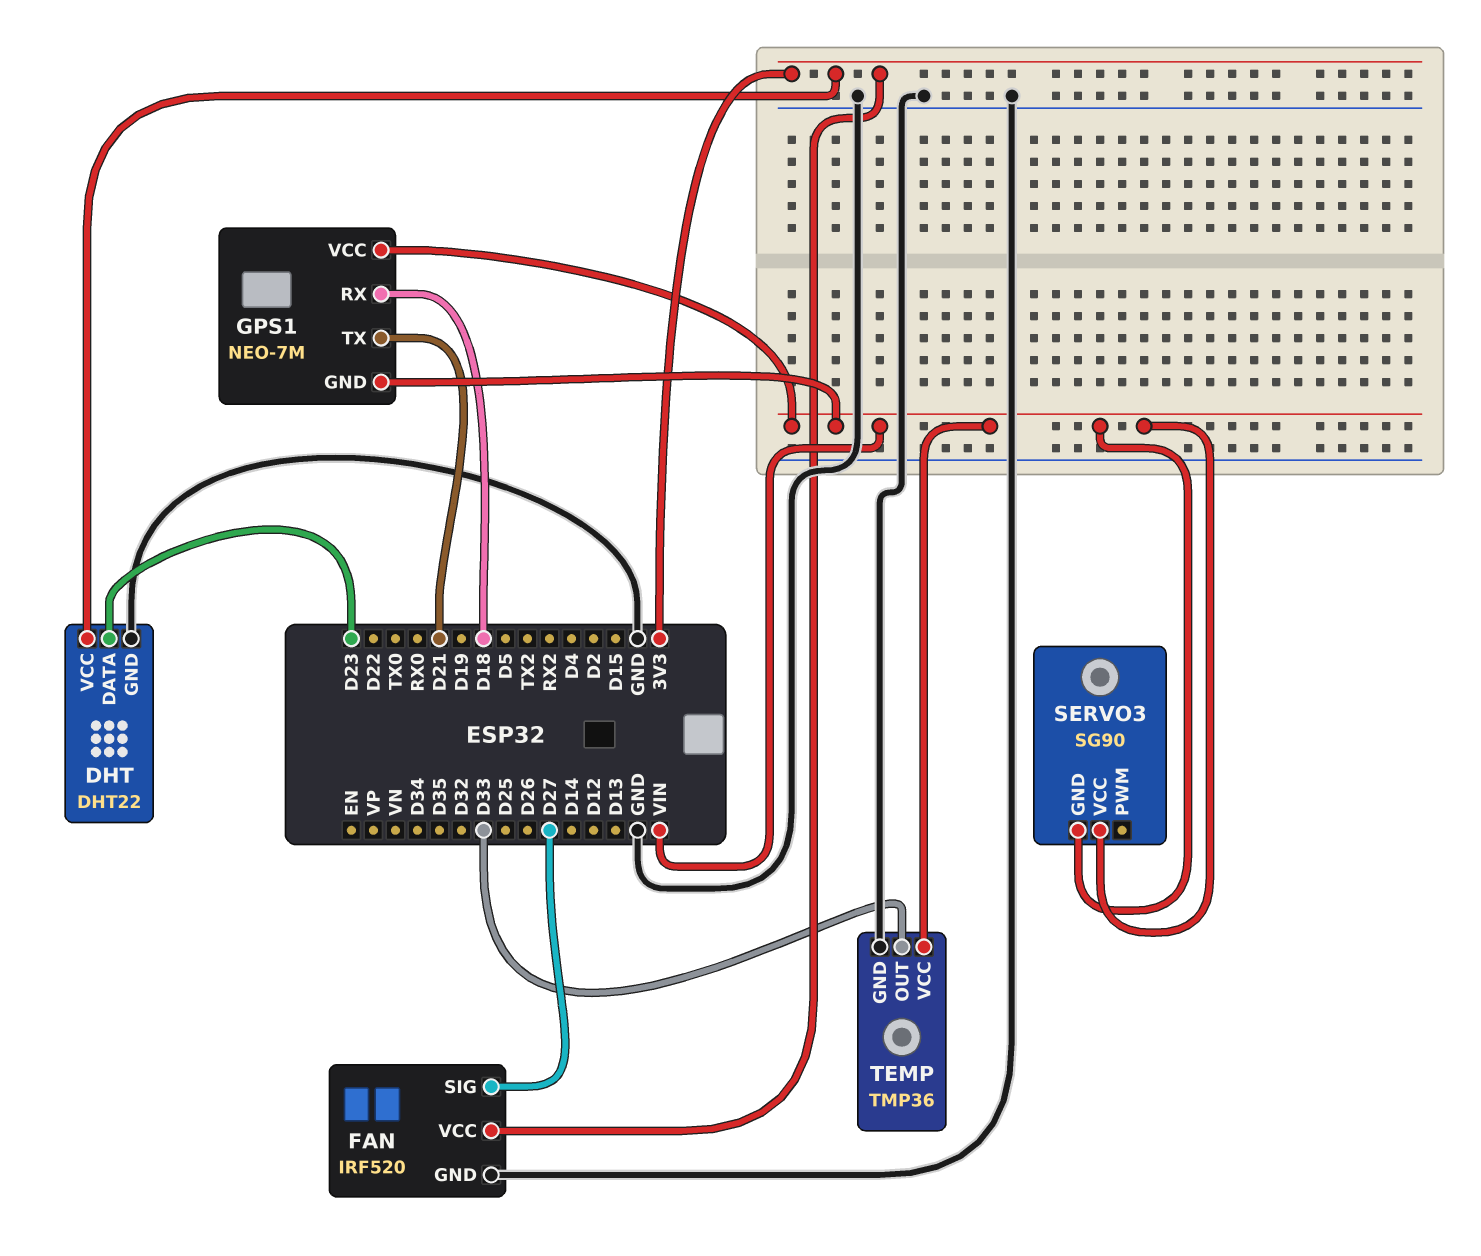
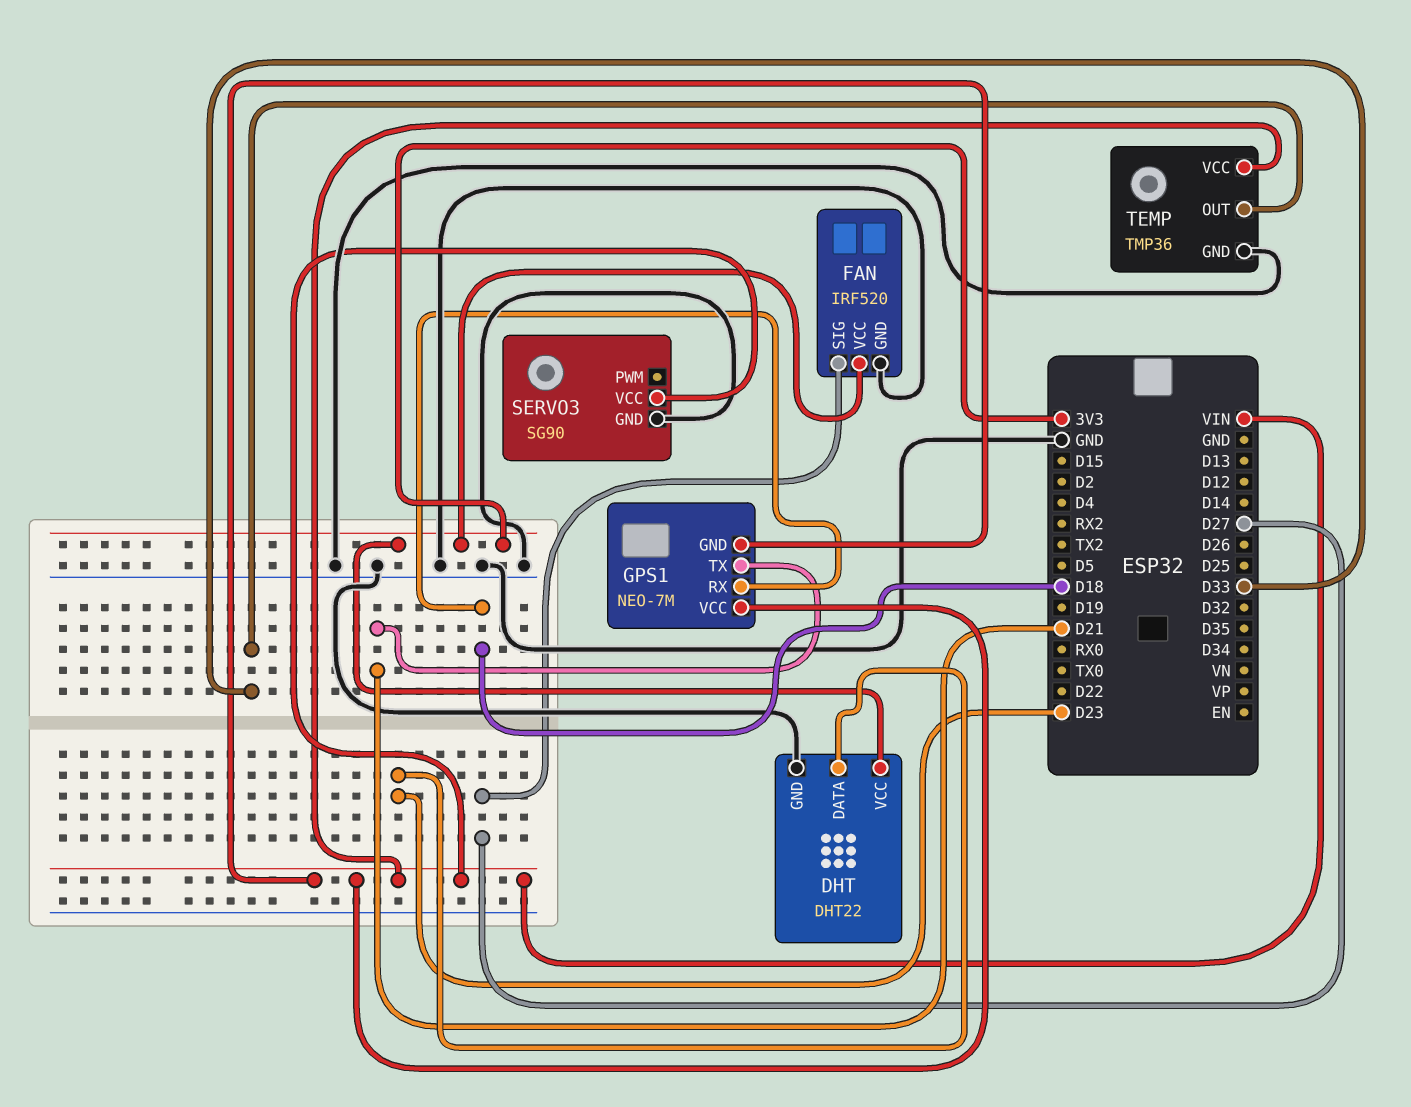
SERVO3 pin GND: VIN -> GND

